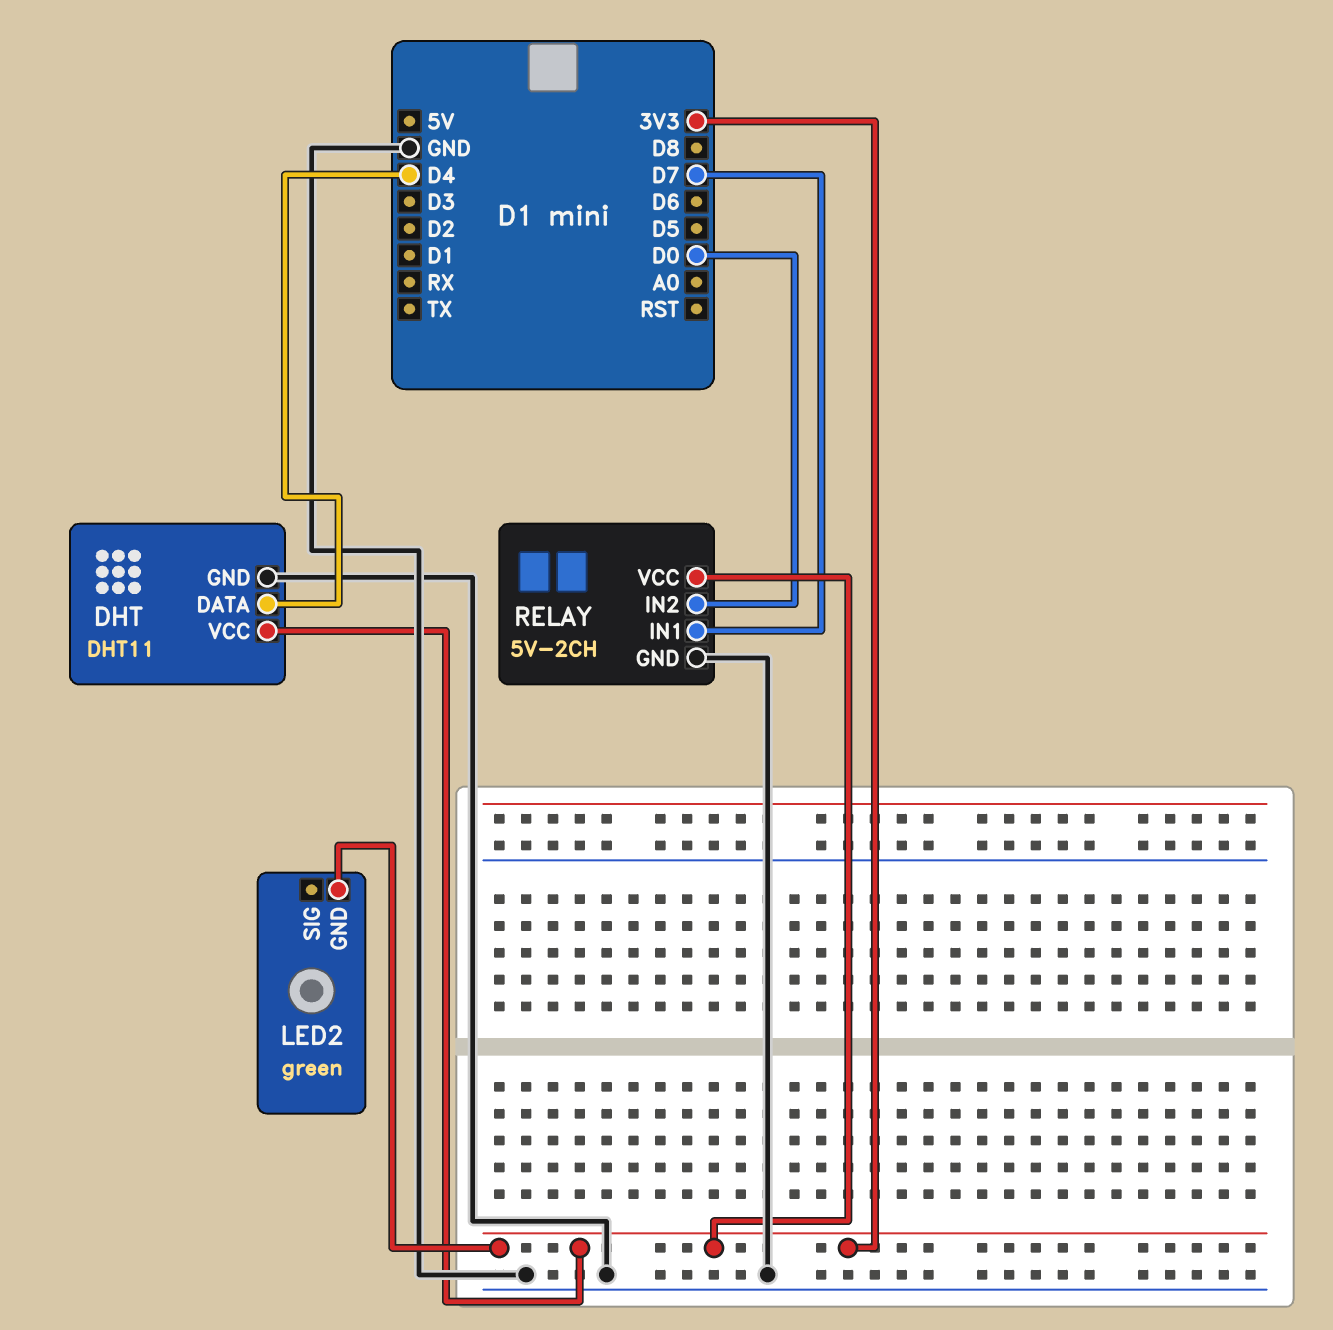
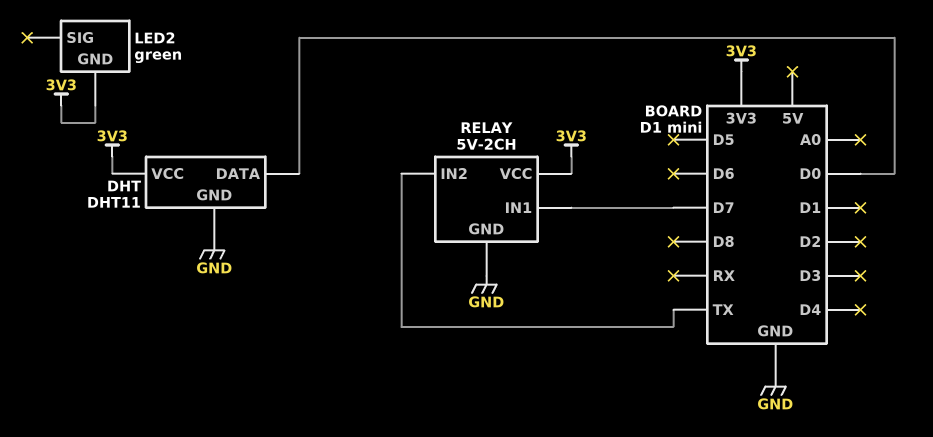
DHT pin DATA: D4 -> D0
RELAY pin IN2: D0 -> TX

